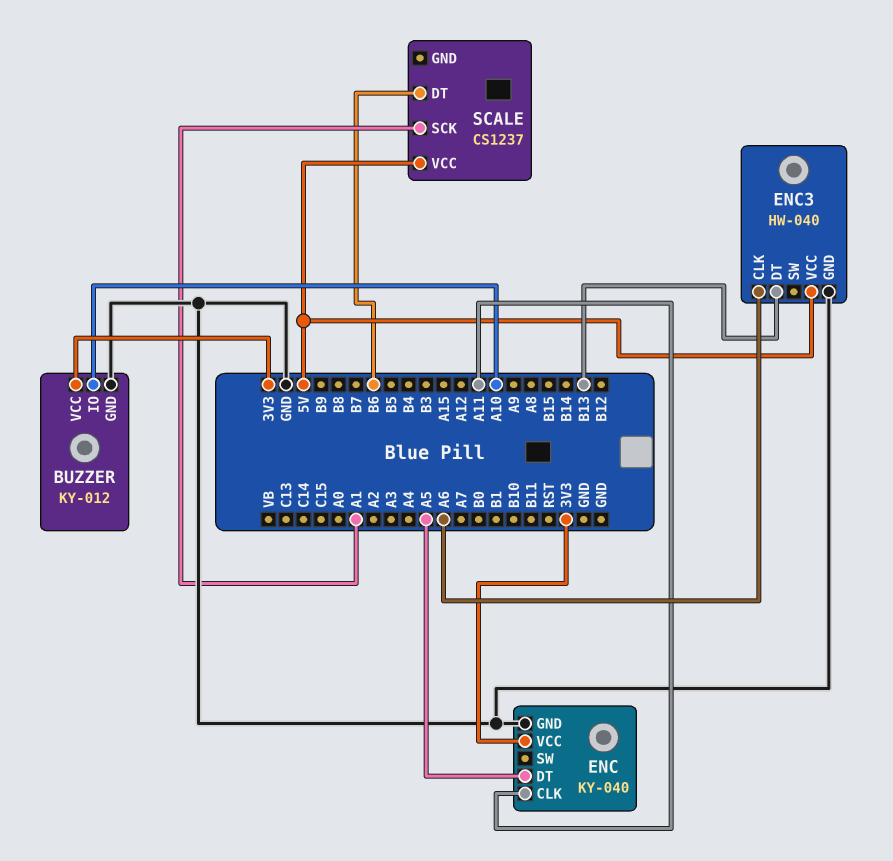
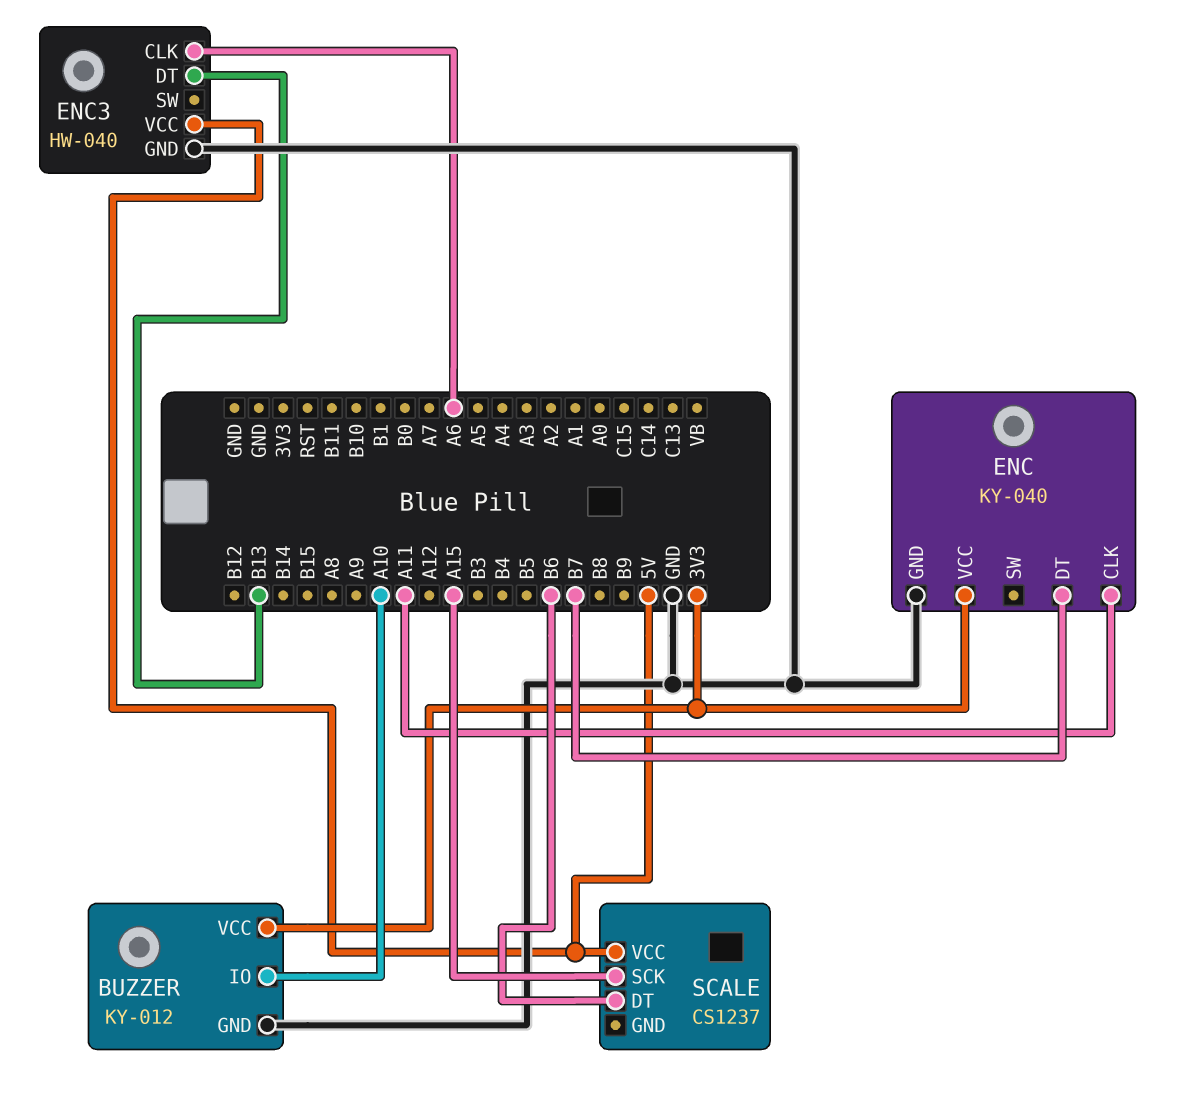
ENC pin DT: A5 -> B7
SCALE pin SCK: A1 -> A15

